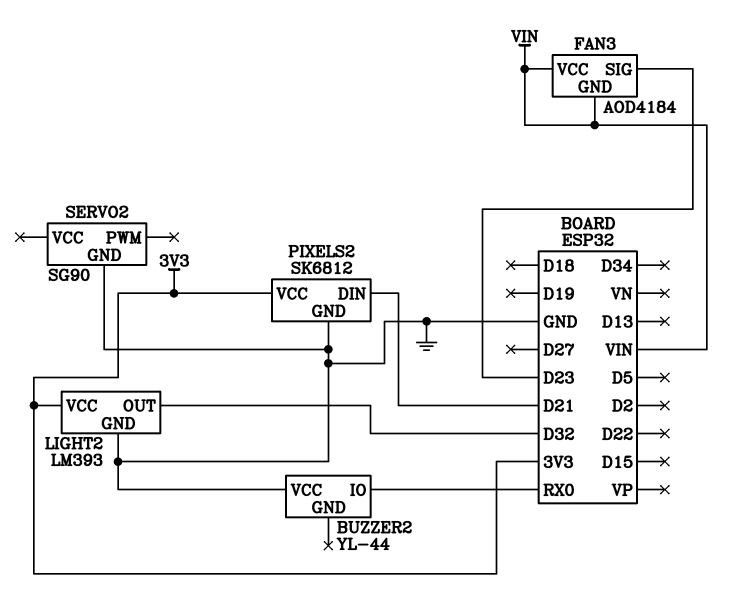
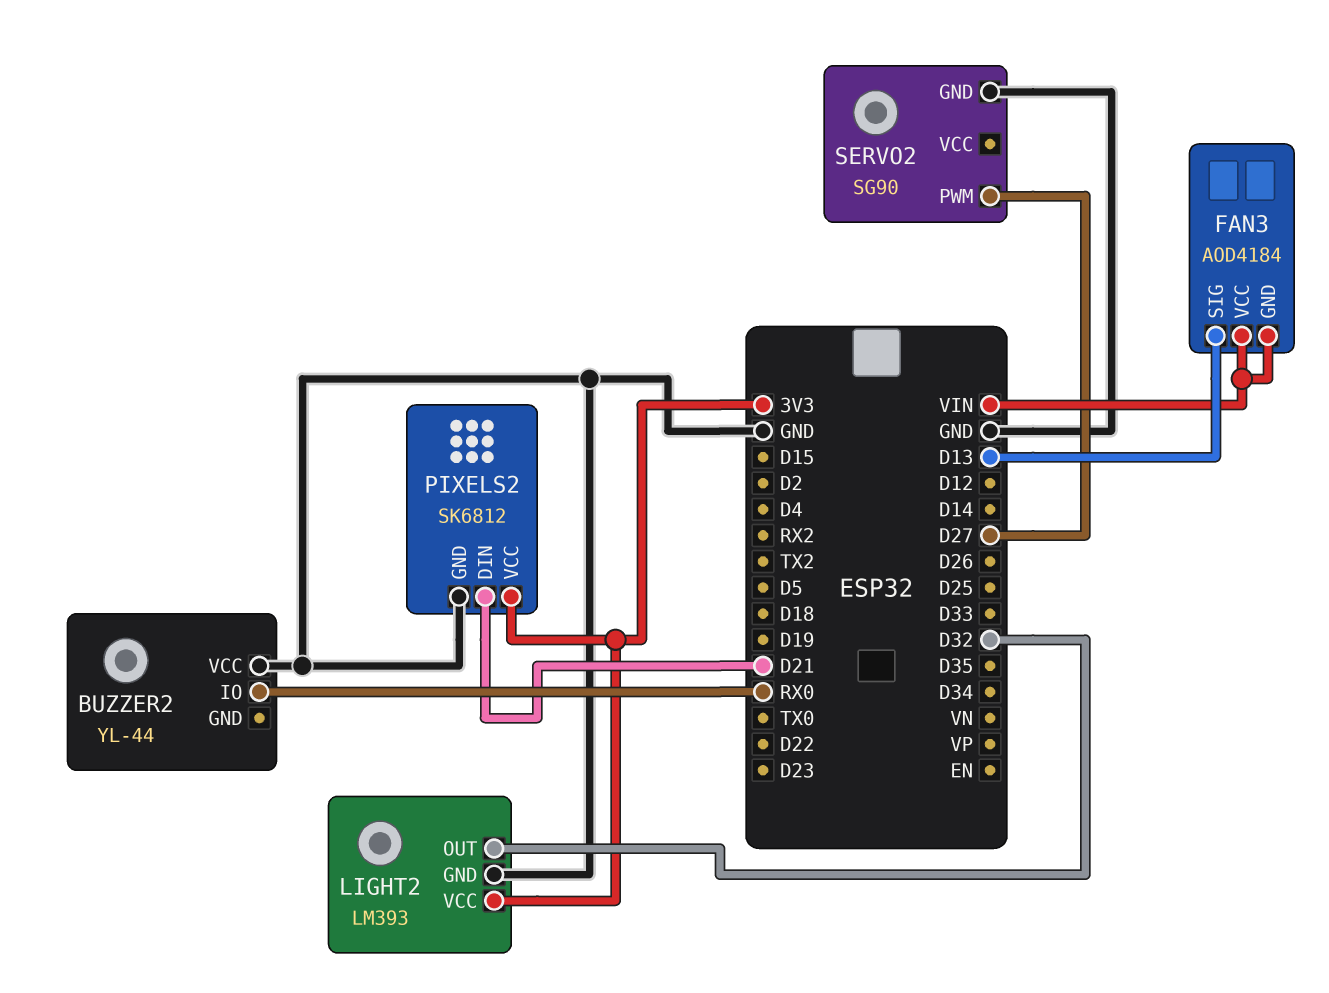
FAN3 pin SIG: D23 -> D13
SERVO2 pin PWM: none -> D27

